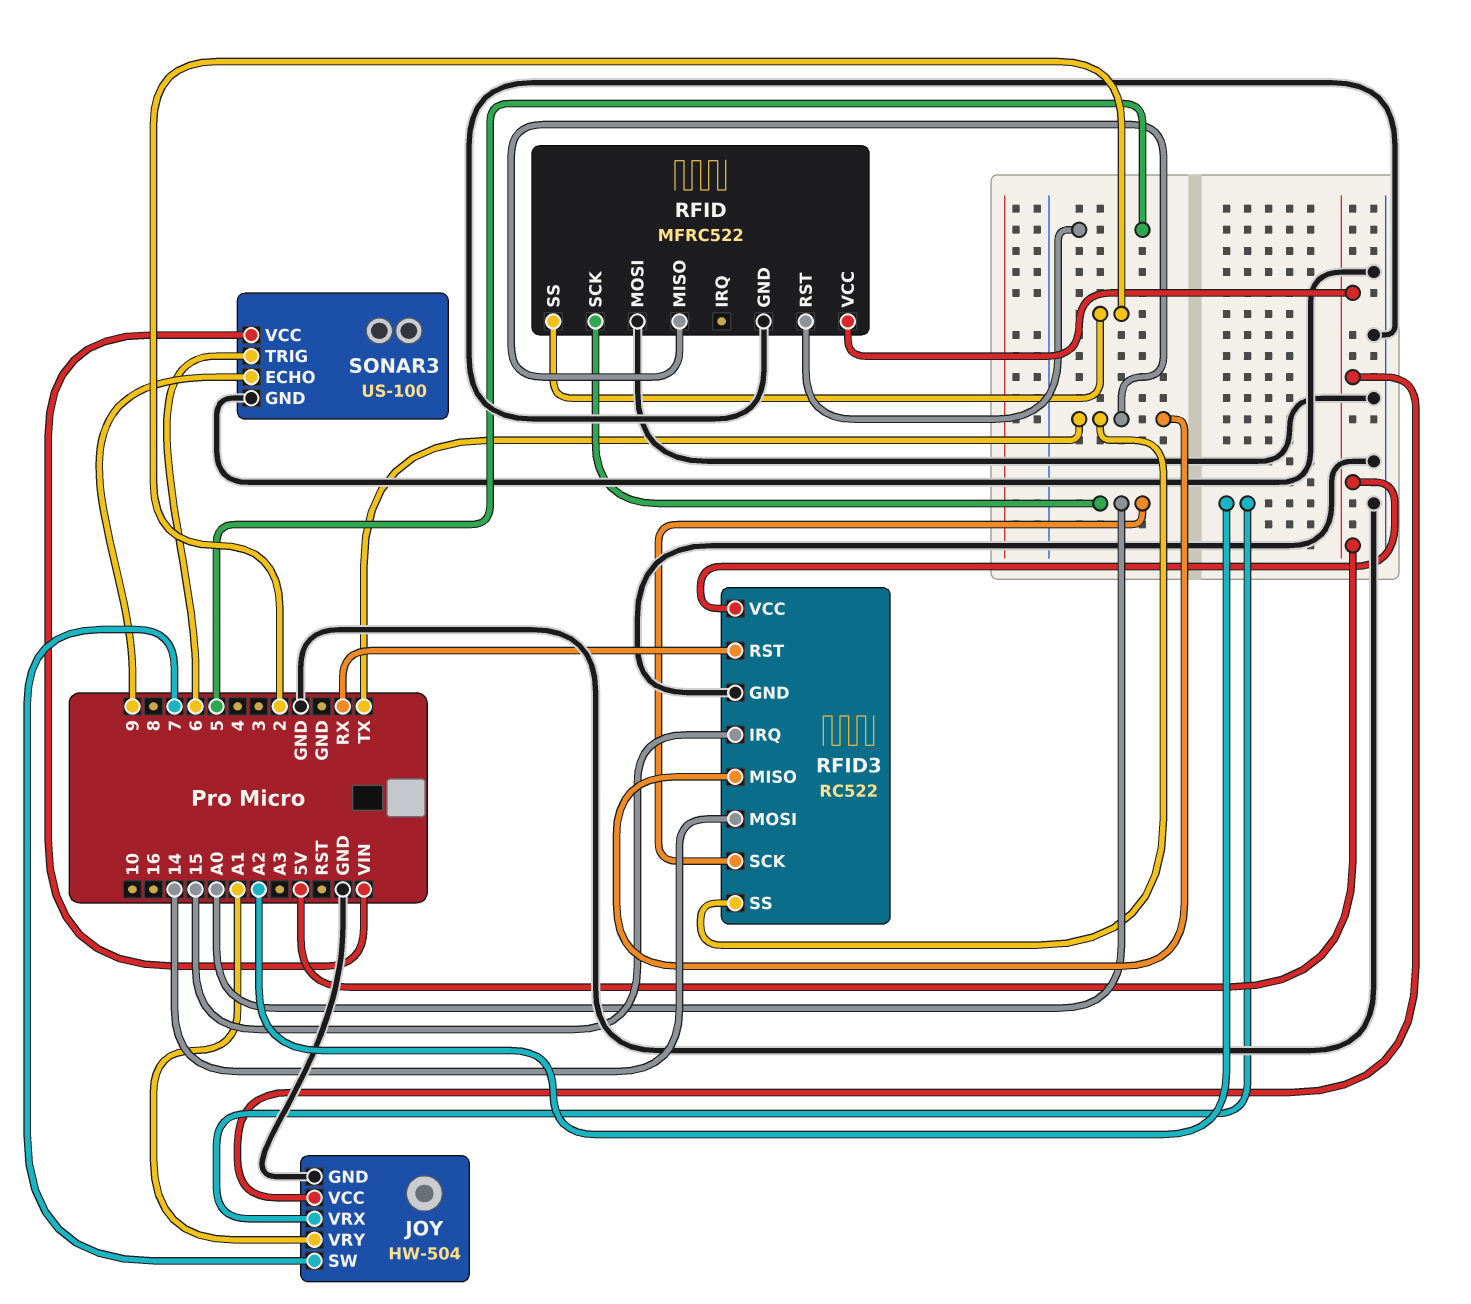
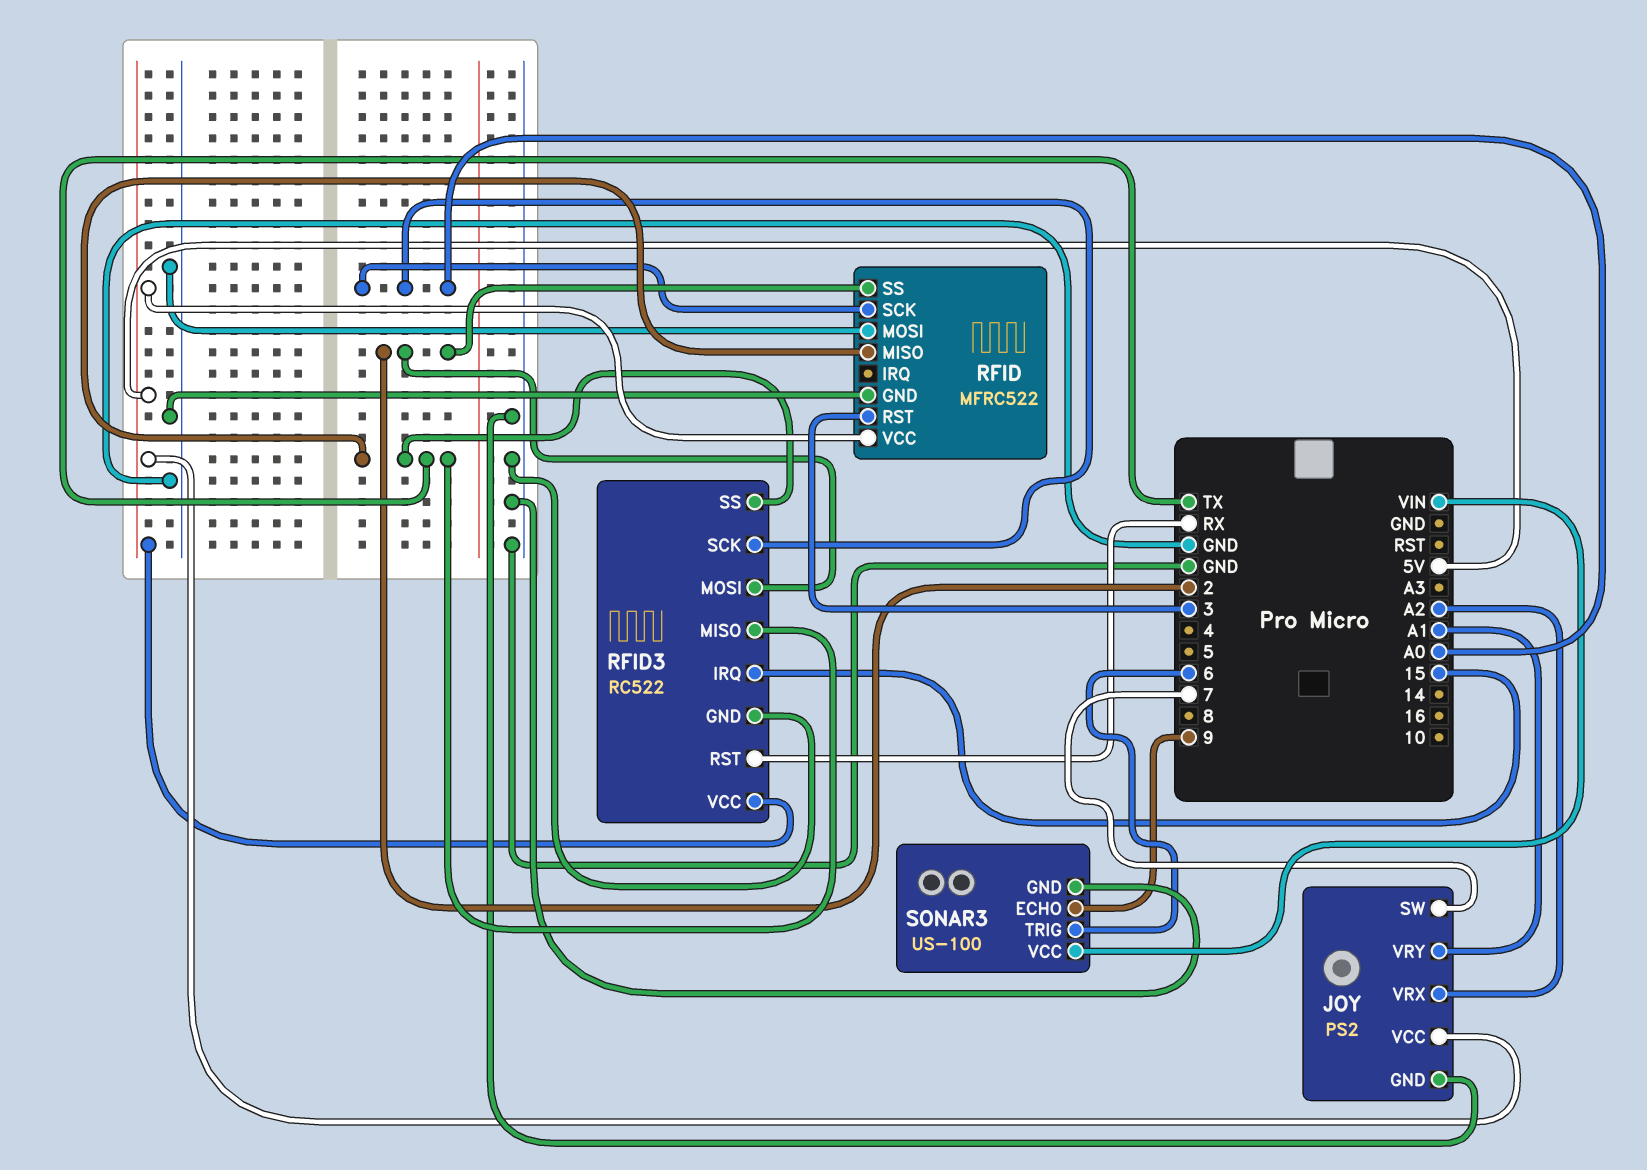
JOY: HW-504 -> PS2
RFID pin RST: 5 -> 3
RFID3 pin MOSI: 14 -> 2

